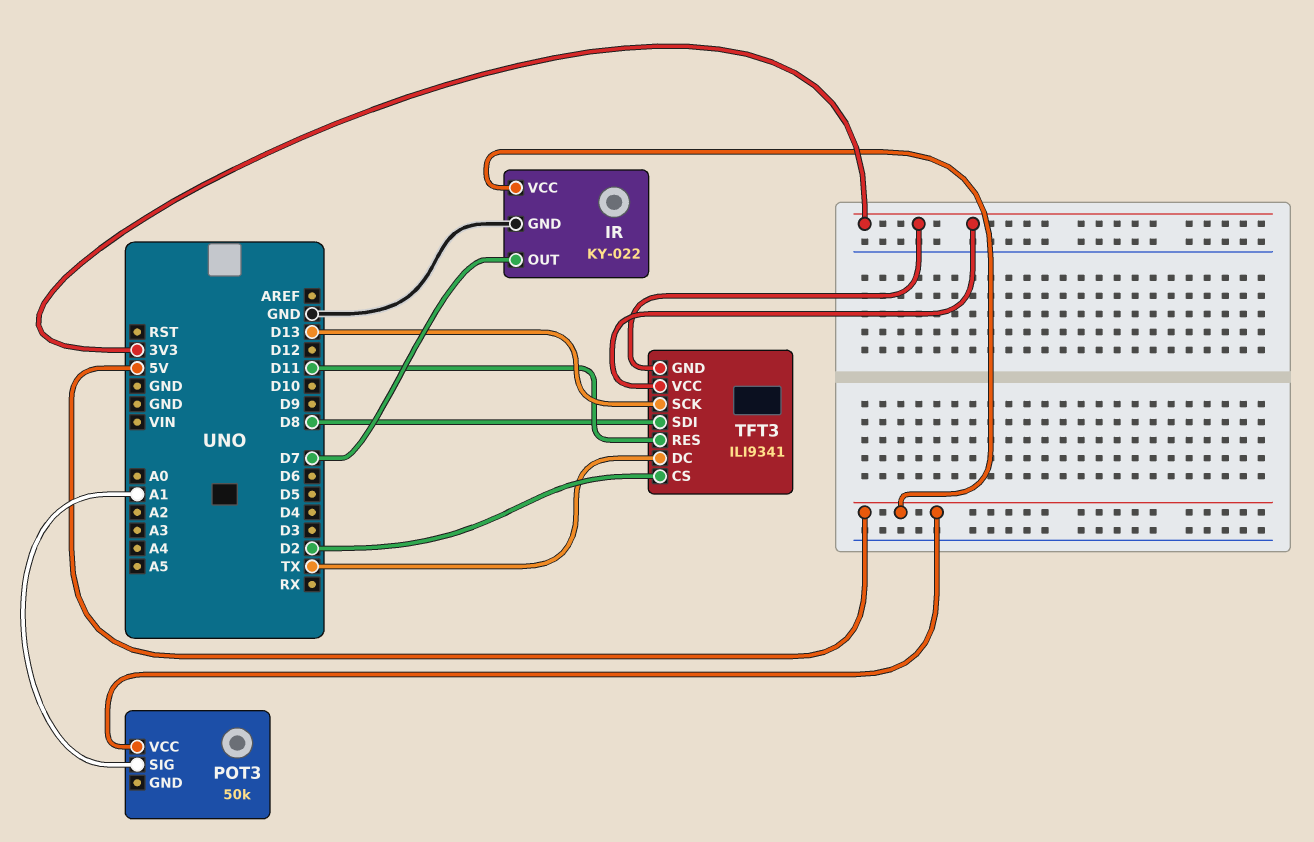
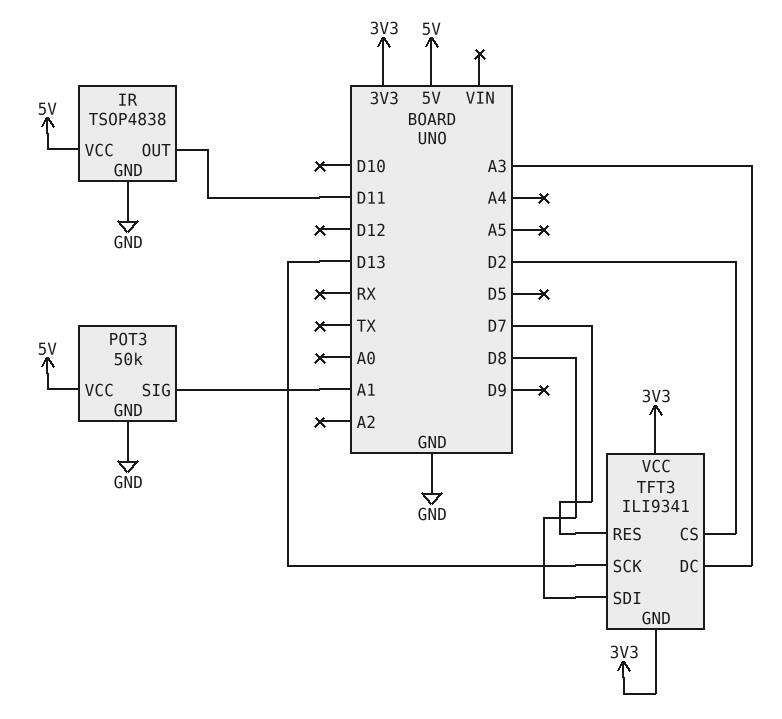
IR: KY-022 -> TSOP4838
IR pin OUT: D7 -> D11
POT3 pin GND: none -> GND
TFT3 pin DC: TX -> A3
TFT3 pin RES: D11 -> D7

